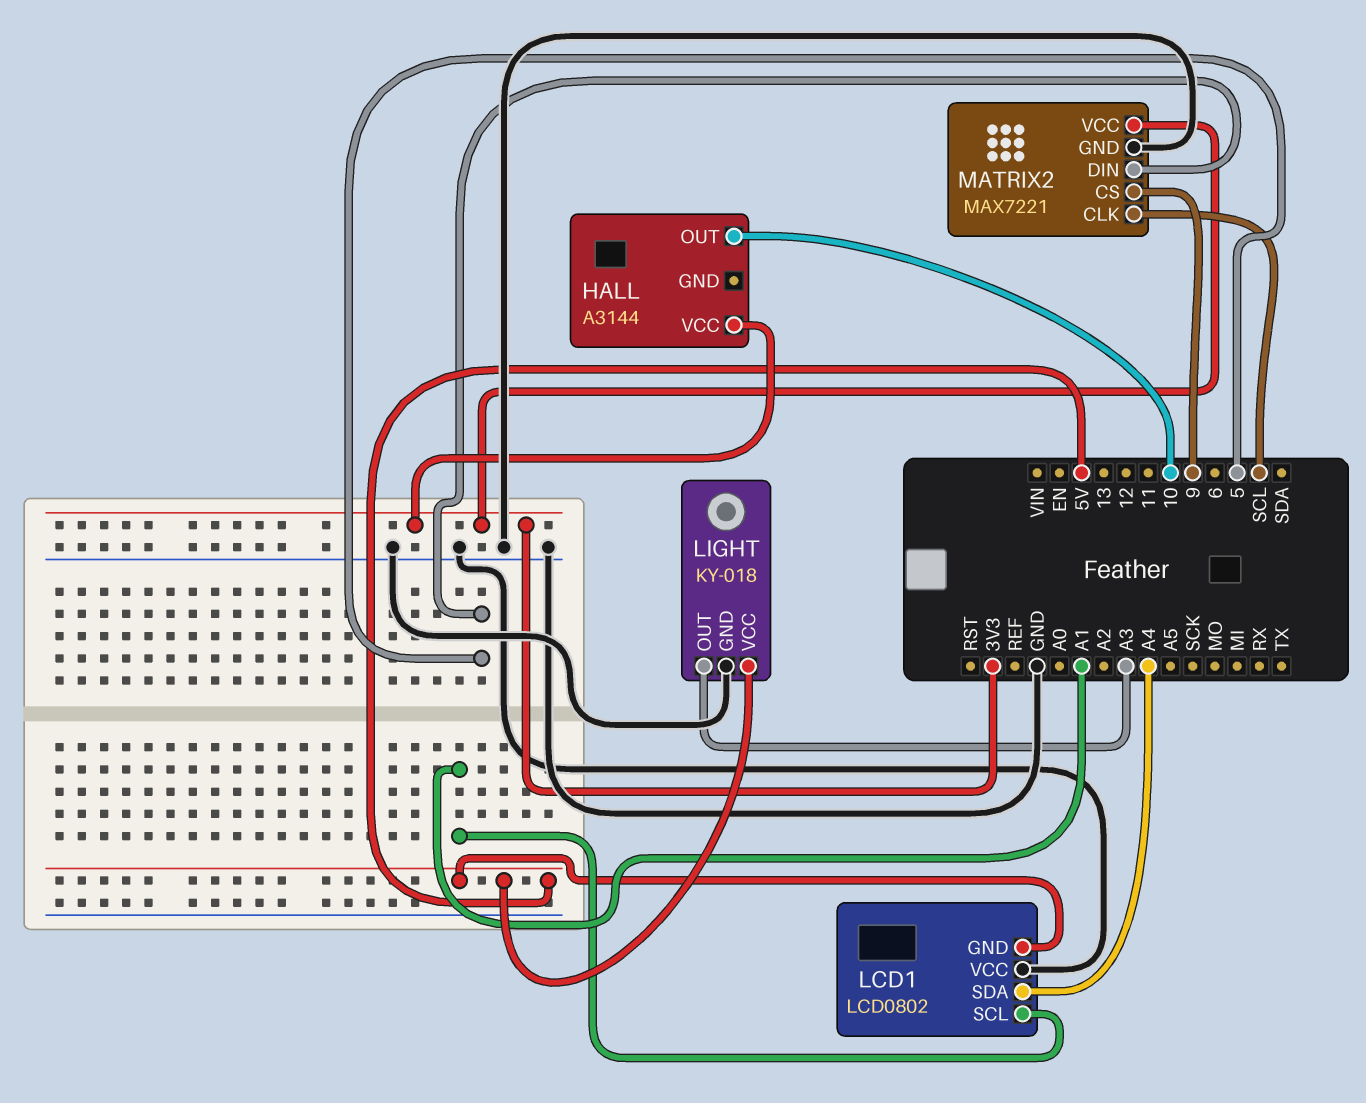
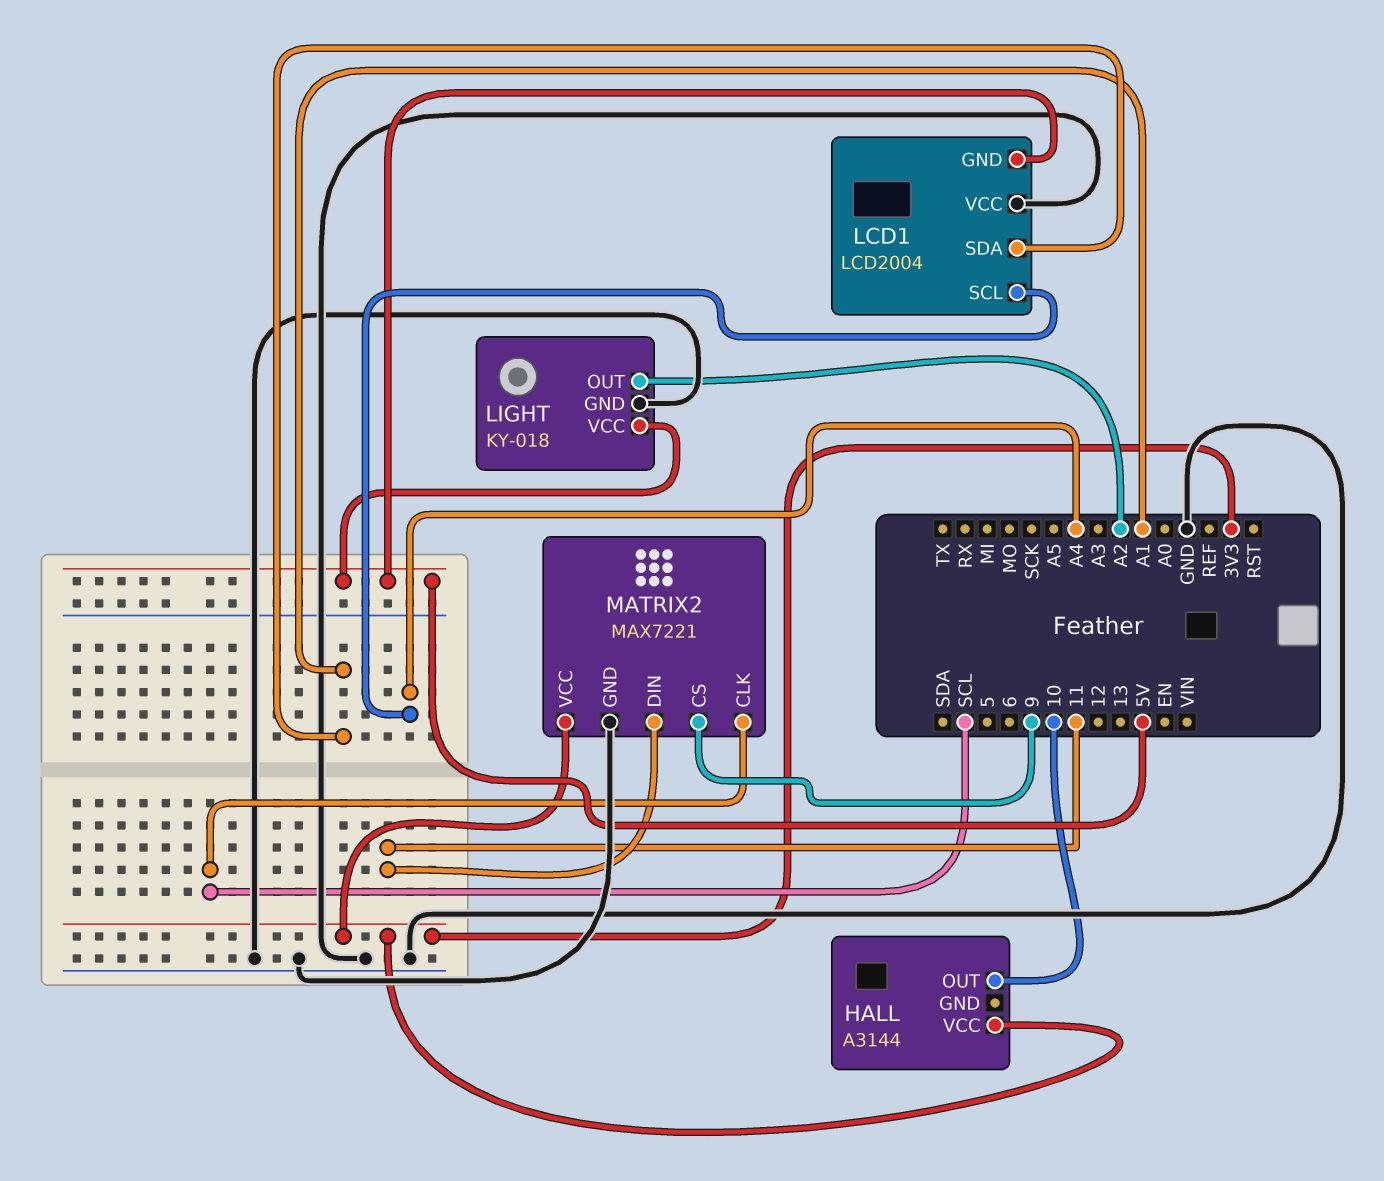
LCD1: LCD0802 -> LCD2004
LCD1 pin SCL: A1 -> A4
LCD1 pin SDA: A4 -> A1
LIGHT pin OUT: A3 -> A2
MATRIX2 pin DIN: 5 -> 11

